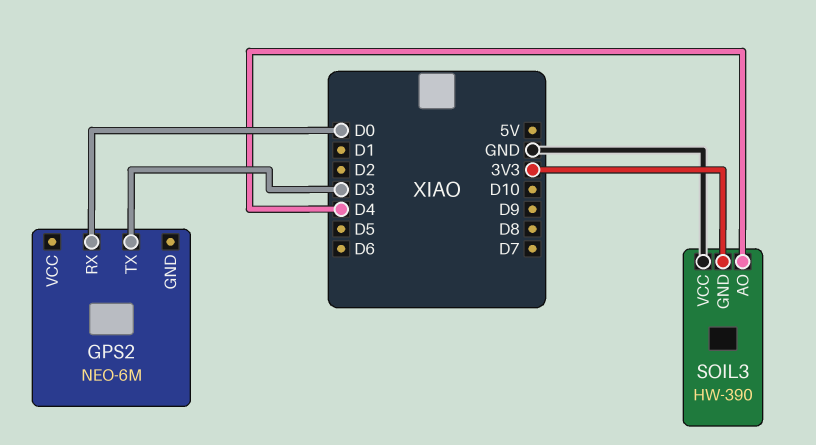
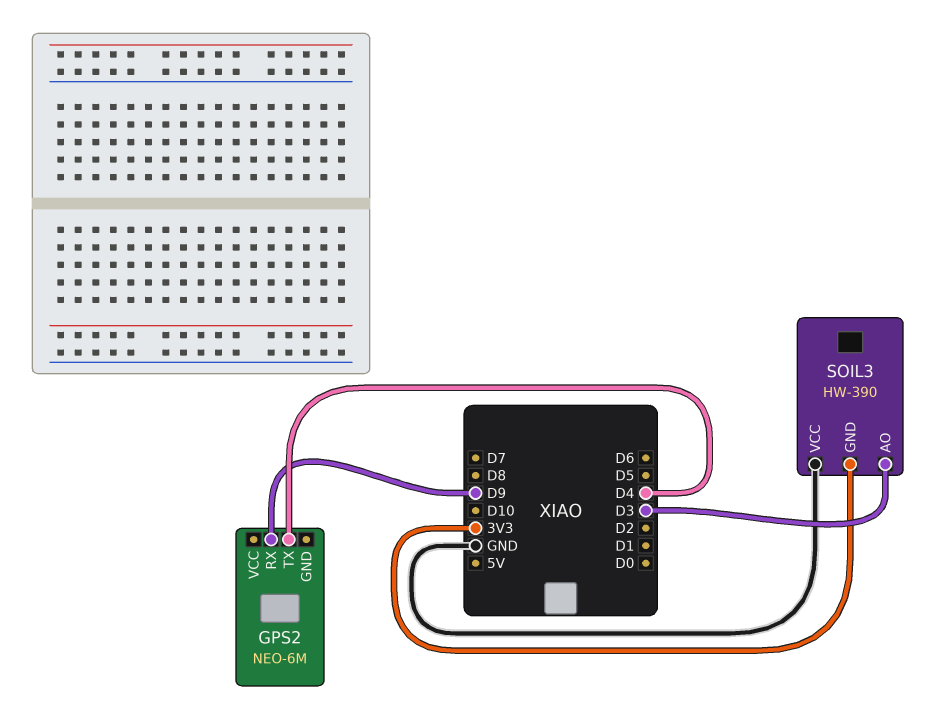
GPS2 pin RX: D0 -> D9
GPS2 pin TX: D3 -> D4
SOIL3 pin AO: D4 -> D3

